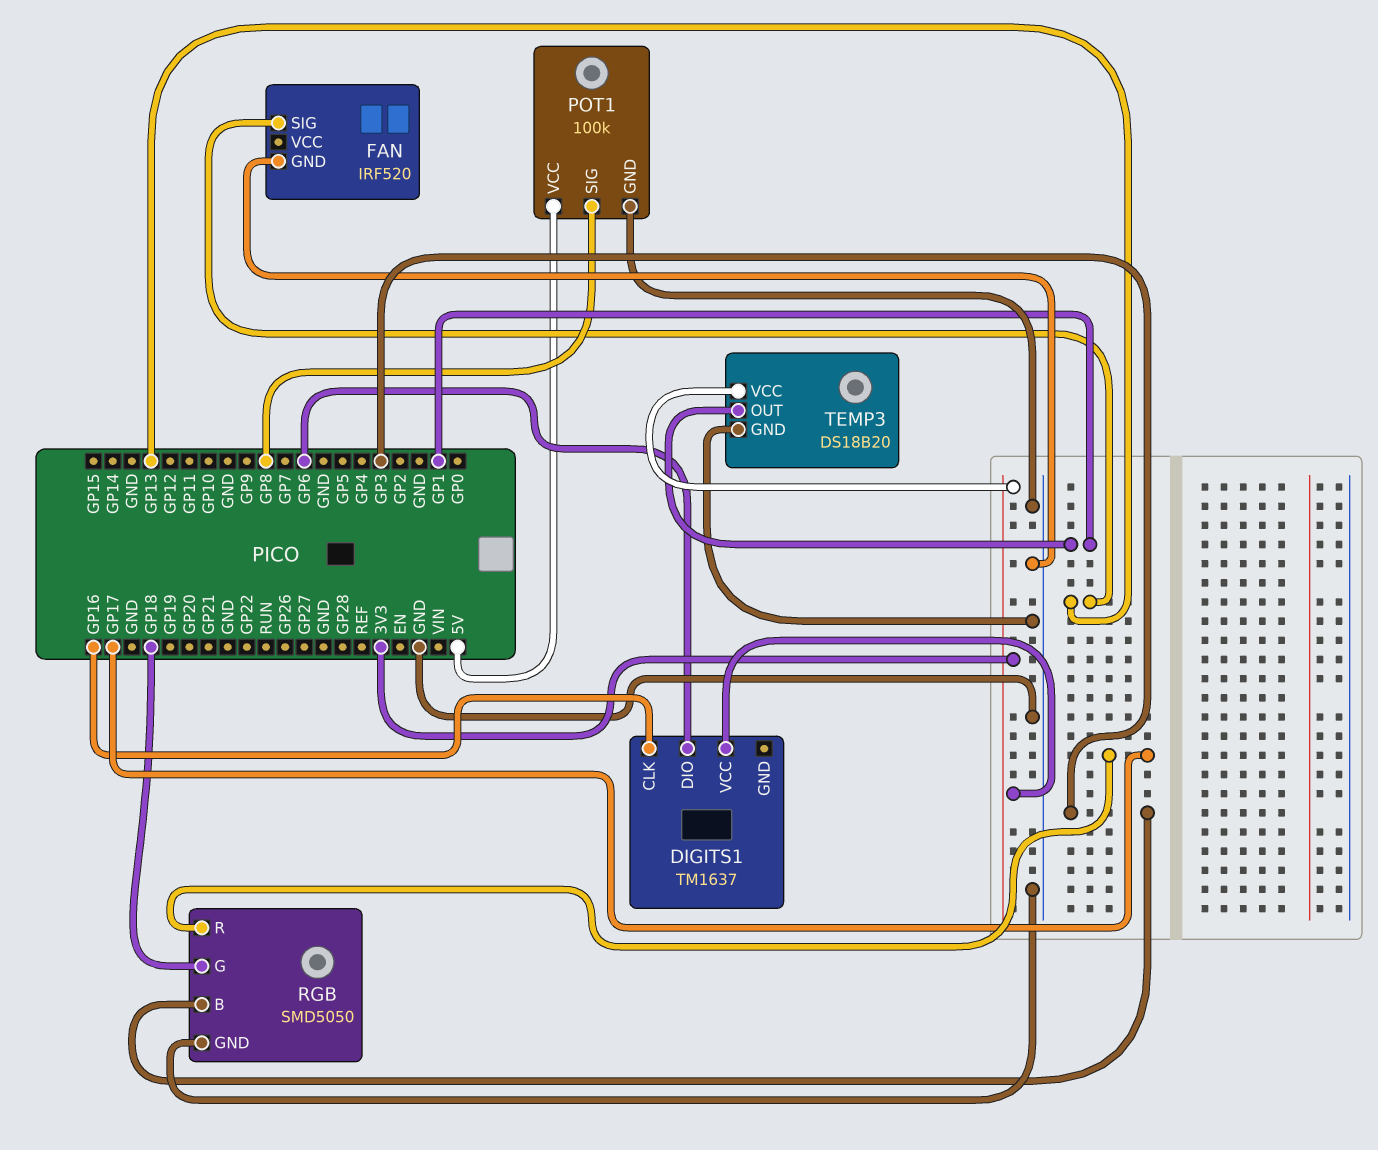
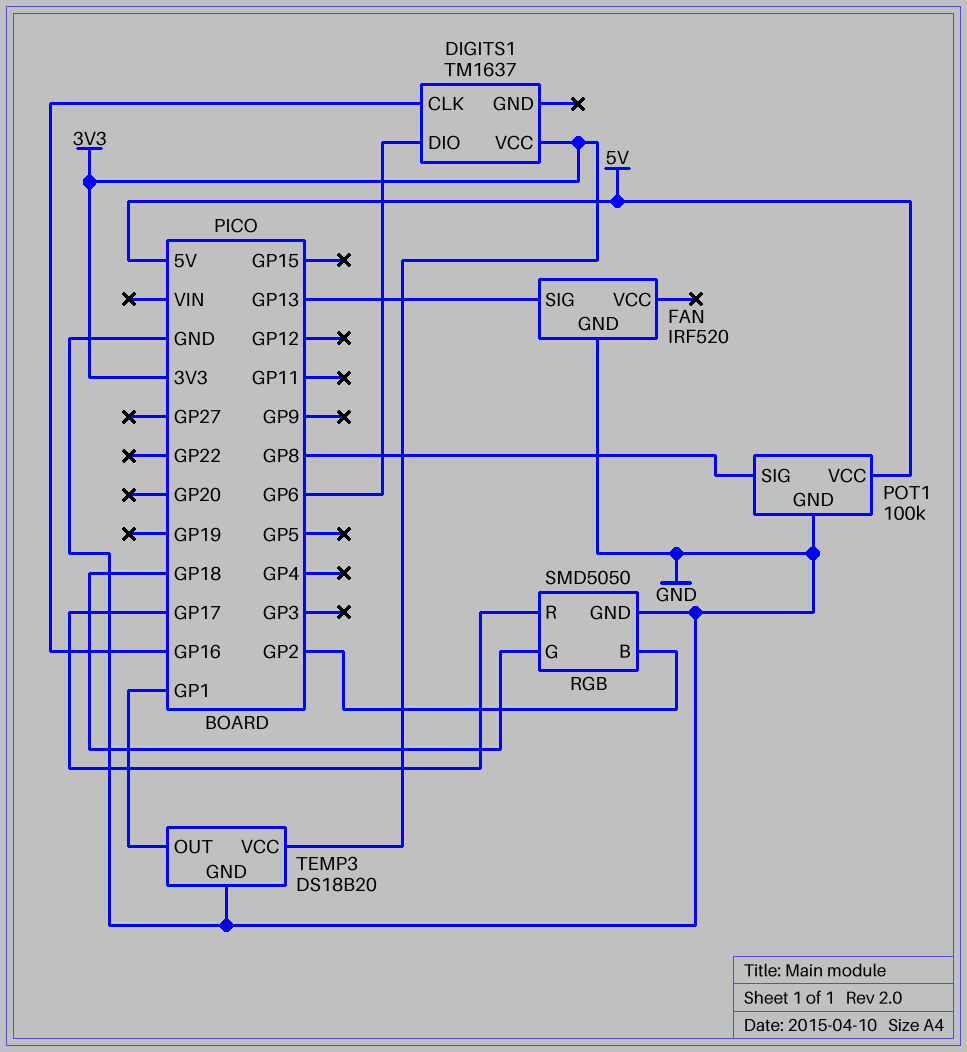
RGB pin B: GP3 -> GP2

